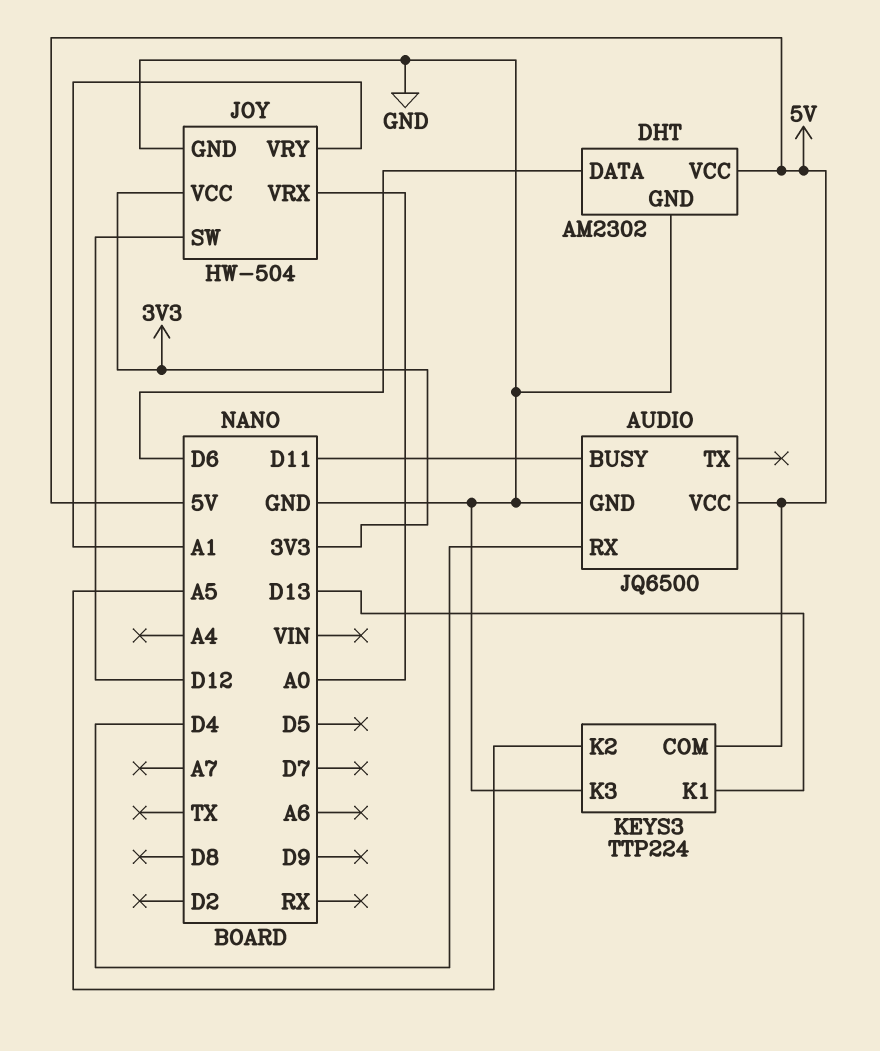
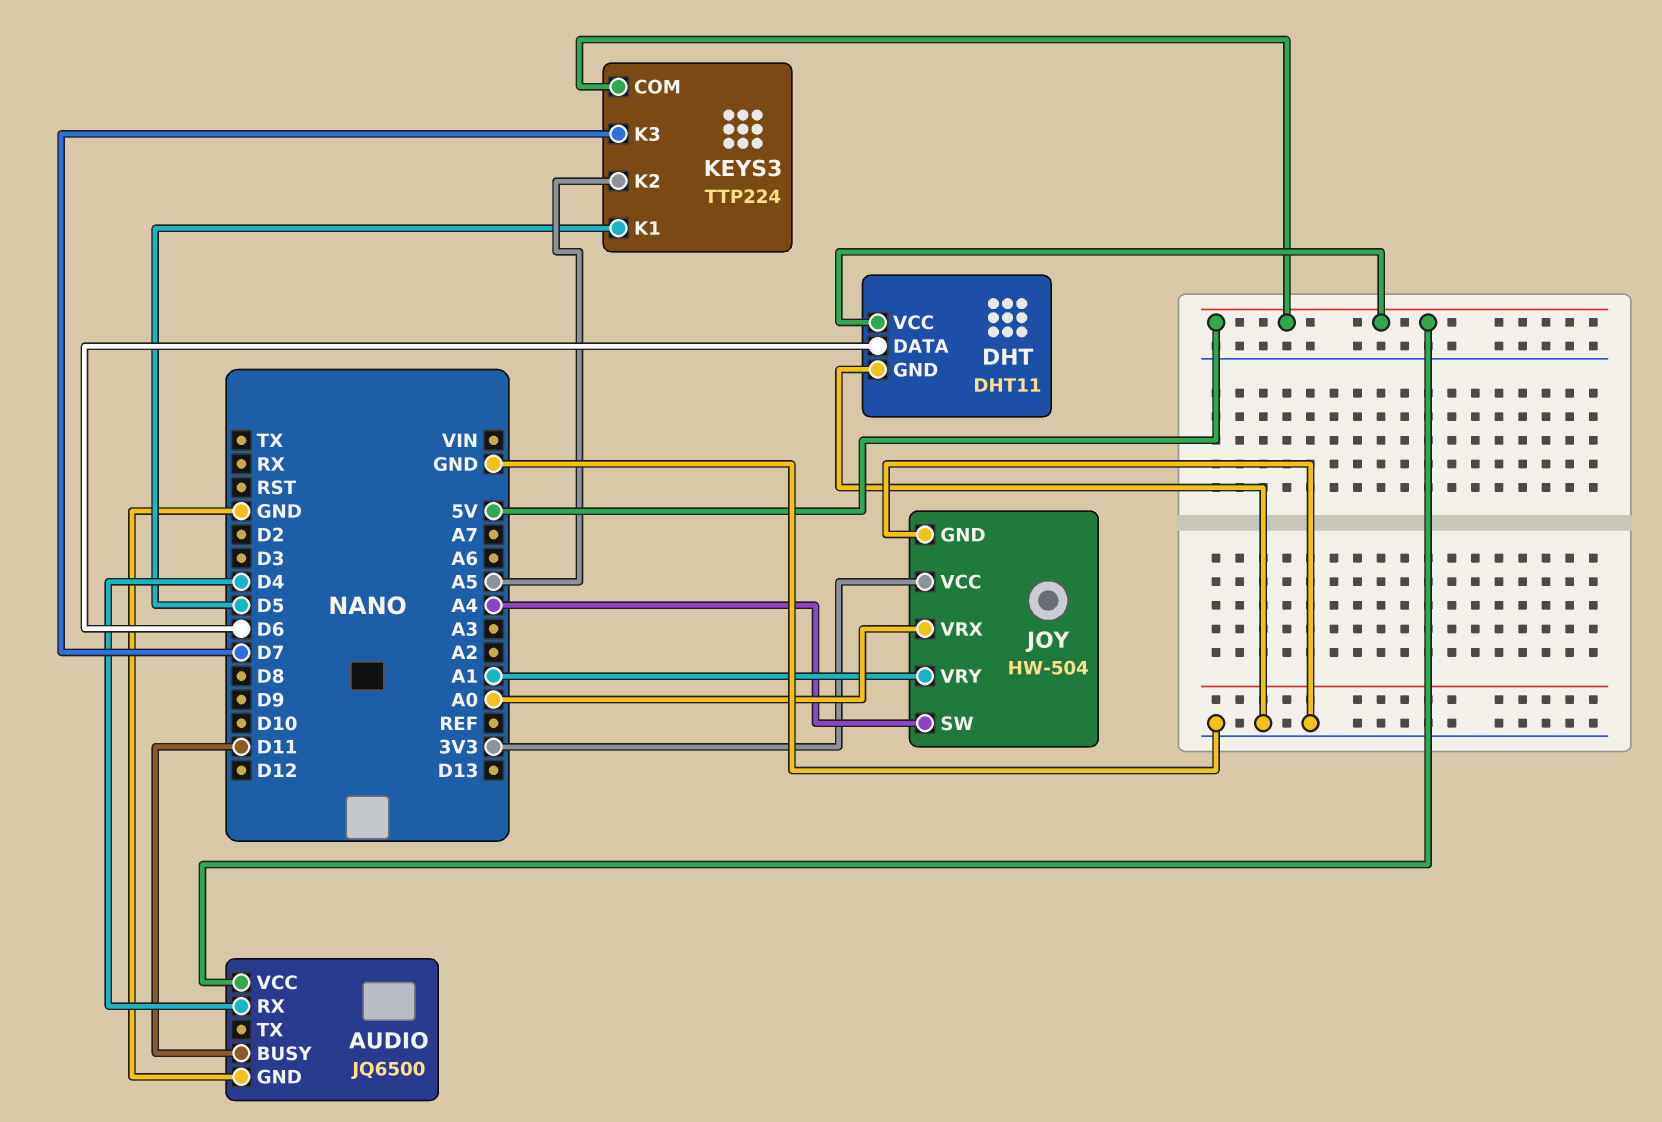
DHT: AM2302 -> DHT11
JOY pin SW: D12 -> A4
KEYS3 pin K1: D13 -> D5
KEYS3 pin K3: GND -> D7

